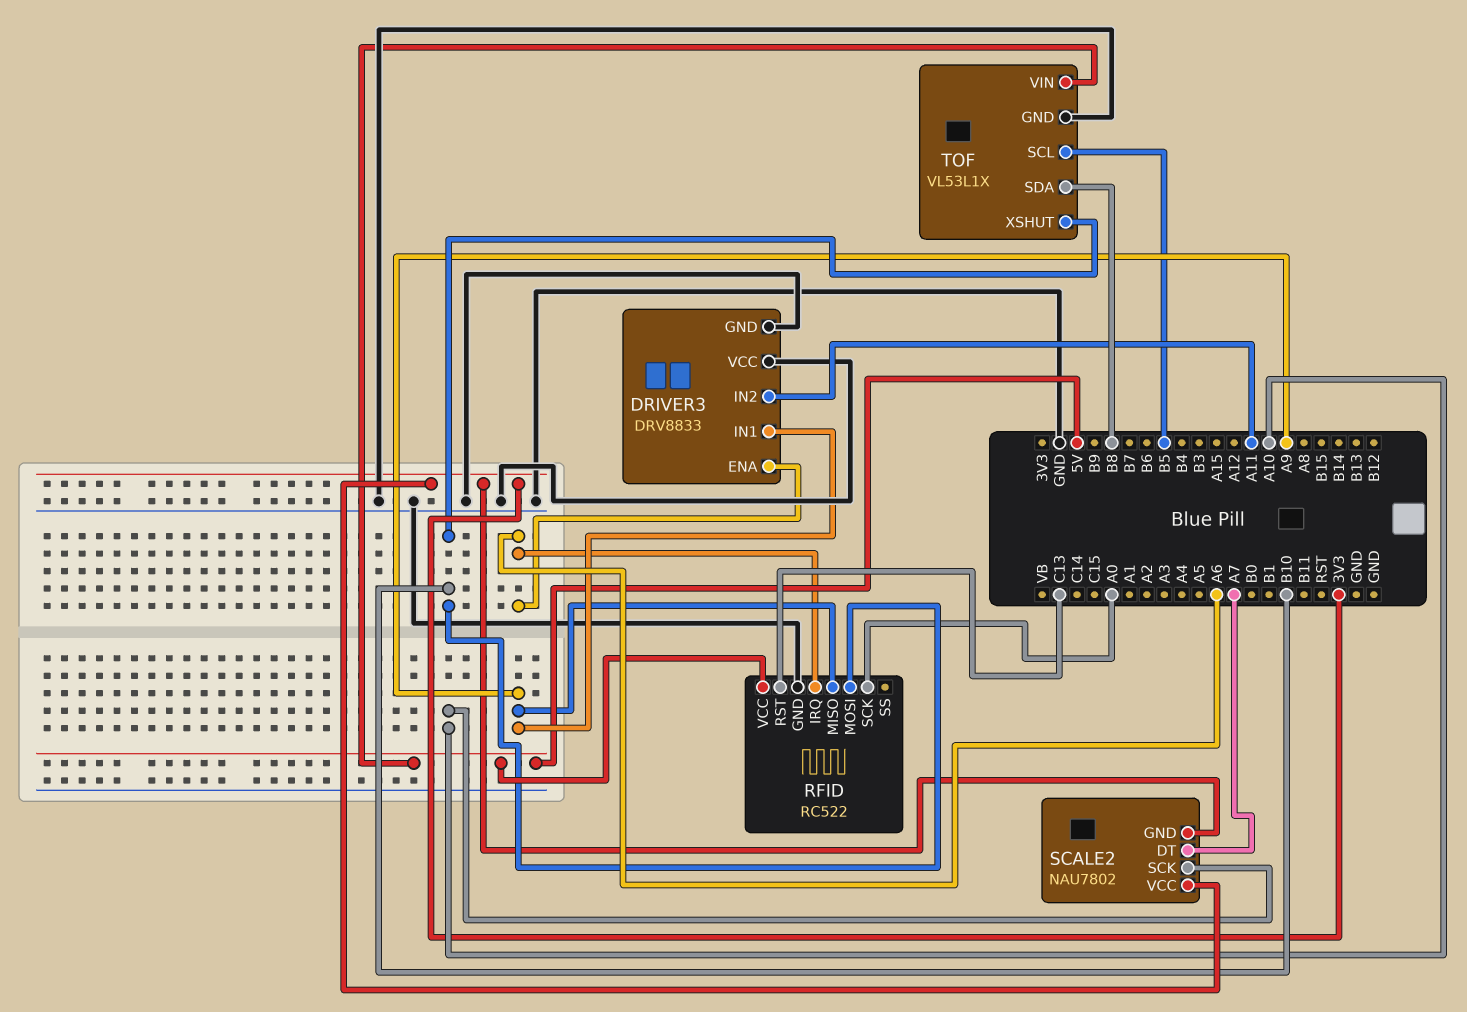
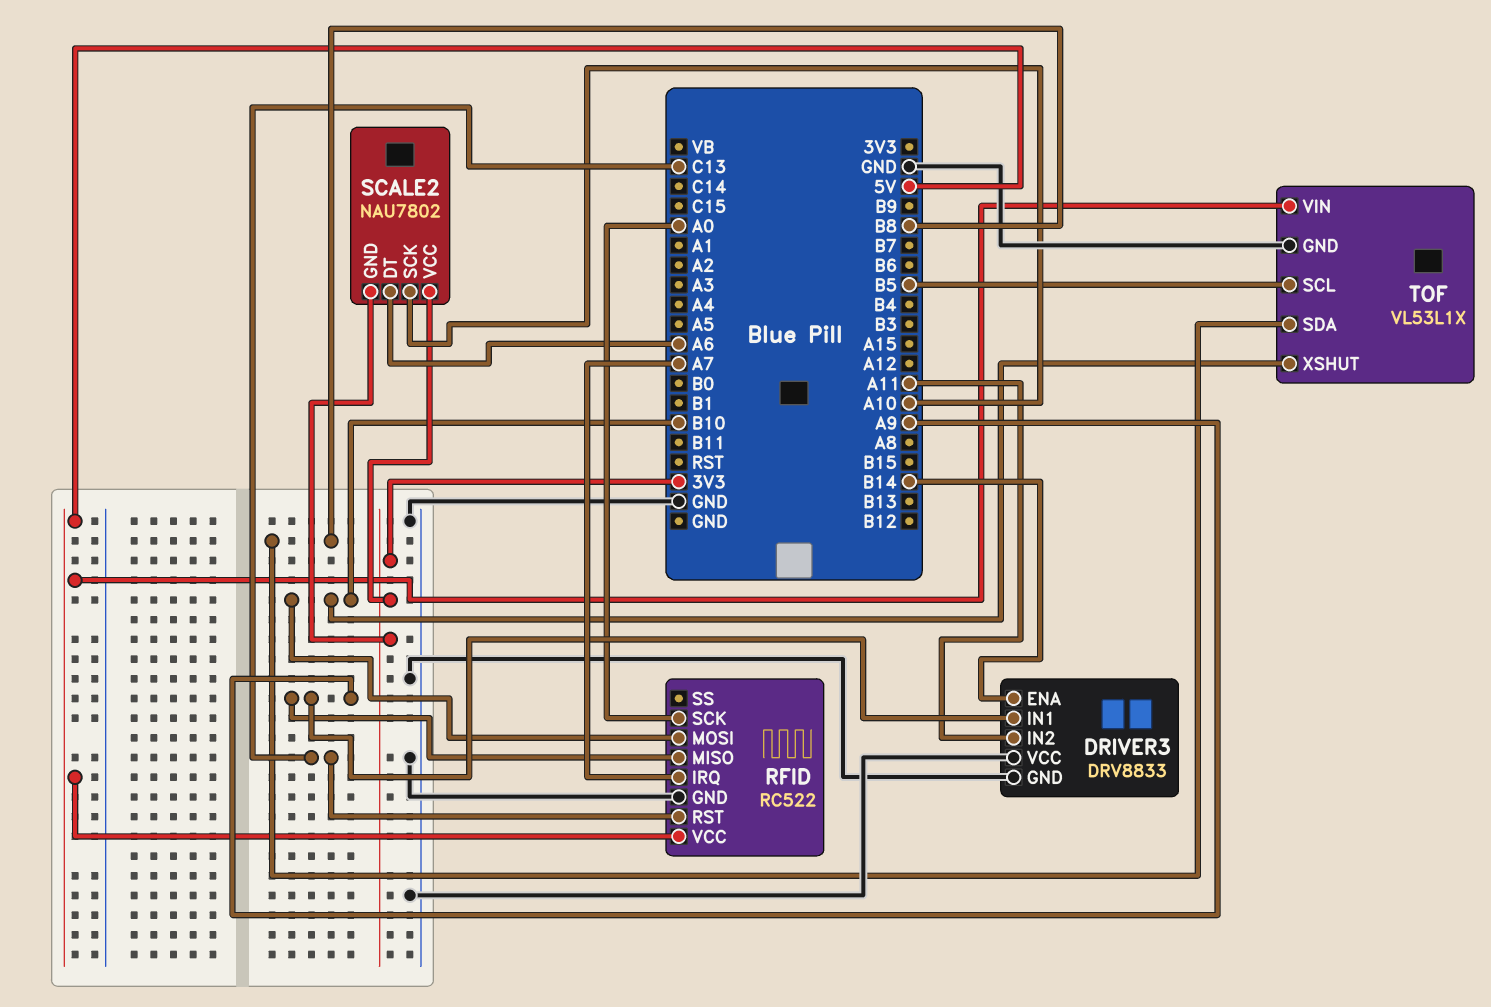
DRIVER3 pin ENA: A6 -> B14
RFID pin IRQ: A6 -> A7
SCALE2 pin DT: A7 -> A6

